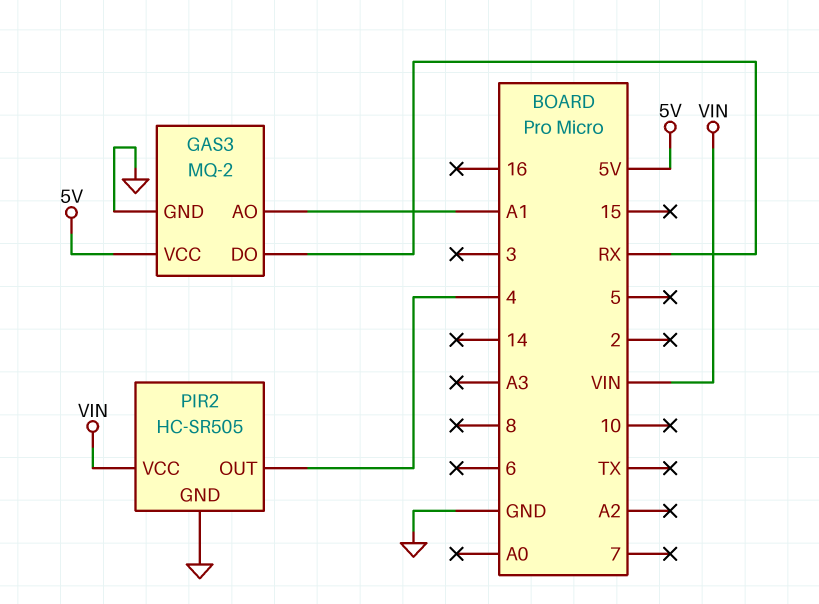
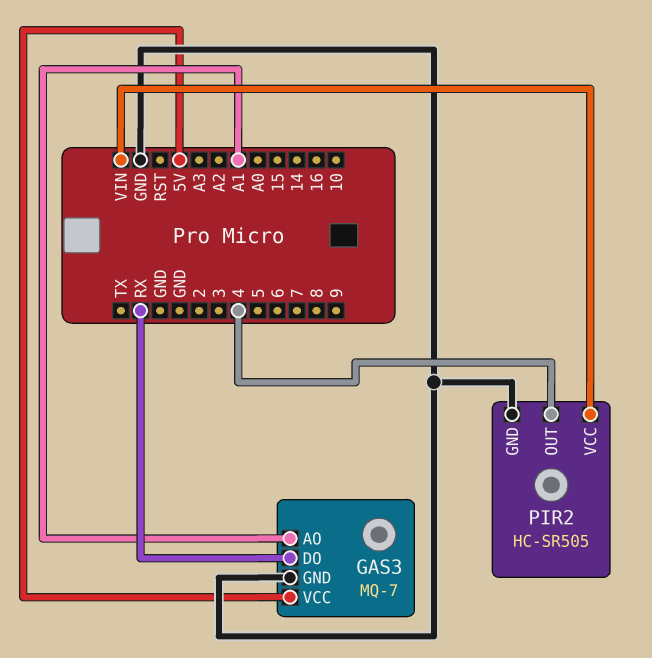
GAS3: MQ-2 -> MQ-7

